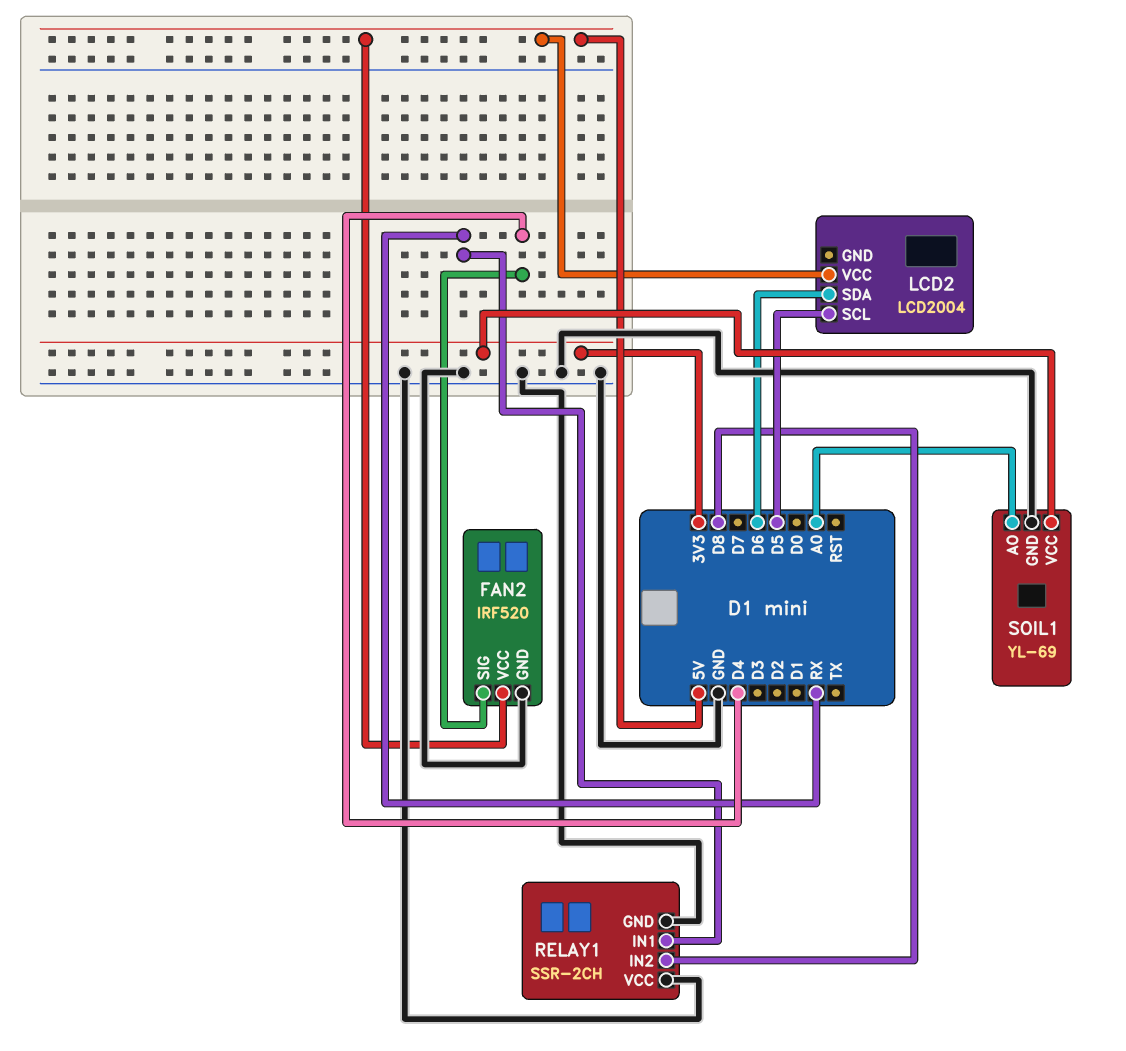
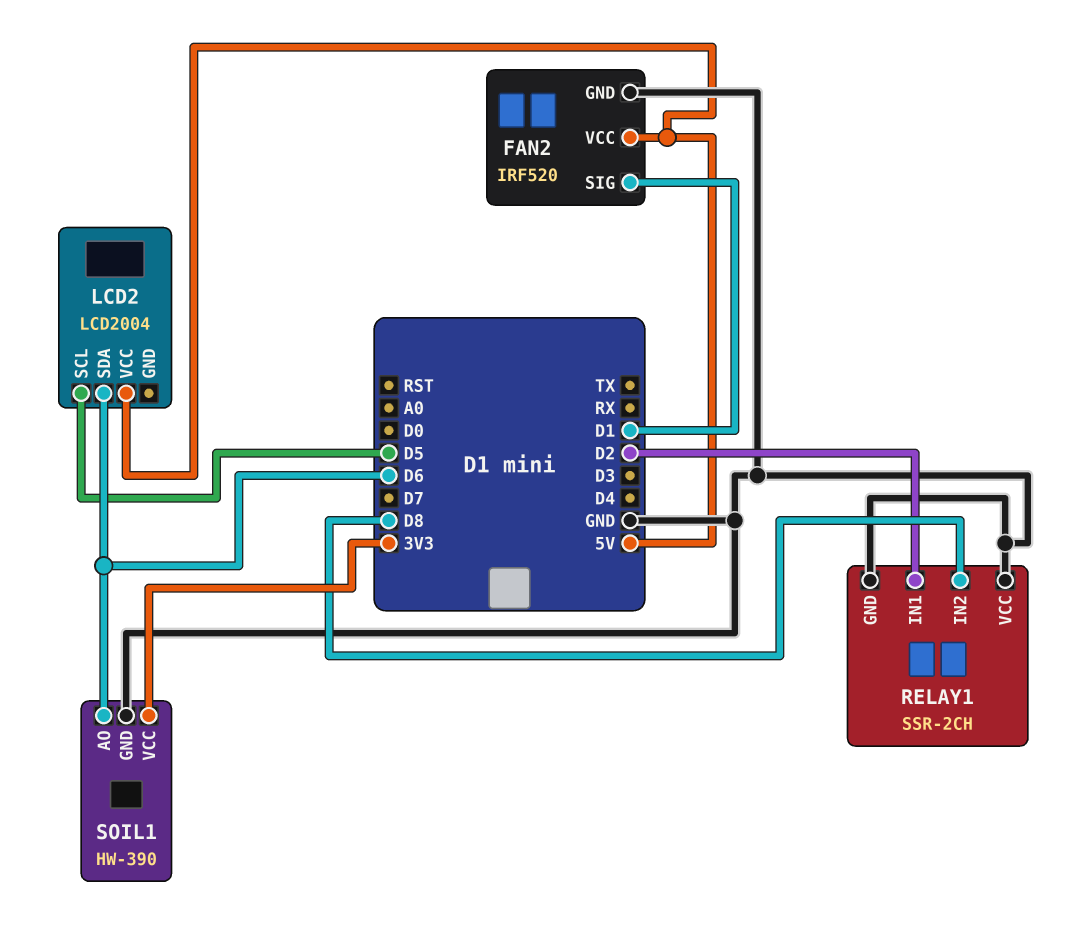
FAN2 pin SIG: D4 -> D1
RELAY1 pin IN1: RX -> D2
SOIL1: YL-69 -> HW-390
SOIL1 pin AO: A0 -> D6

